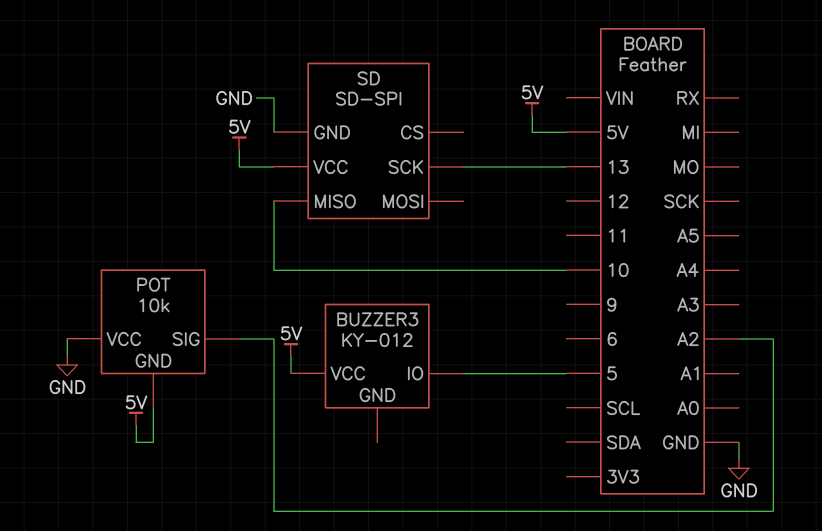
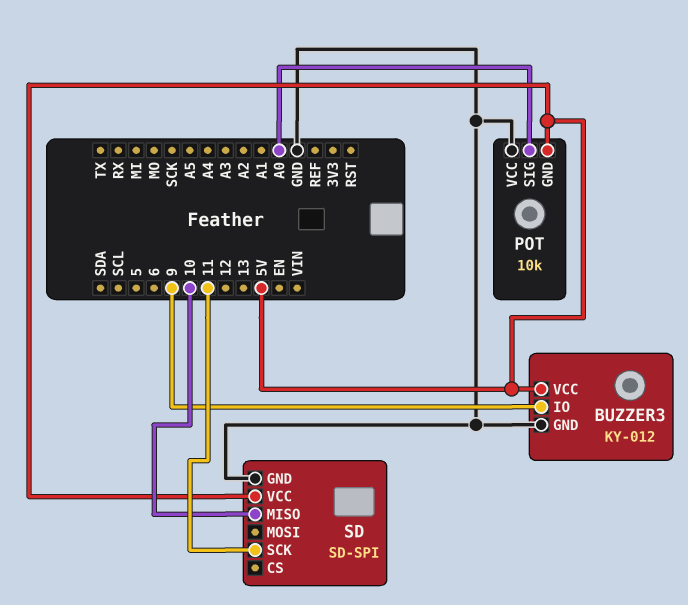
BUZZER3 pin GND: none -> GND
BUZZER3 pin IO: 5 -> 9
POT pin SIG: A2 -> A0
SD pin SCK: 13 -> 11

